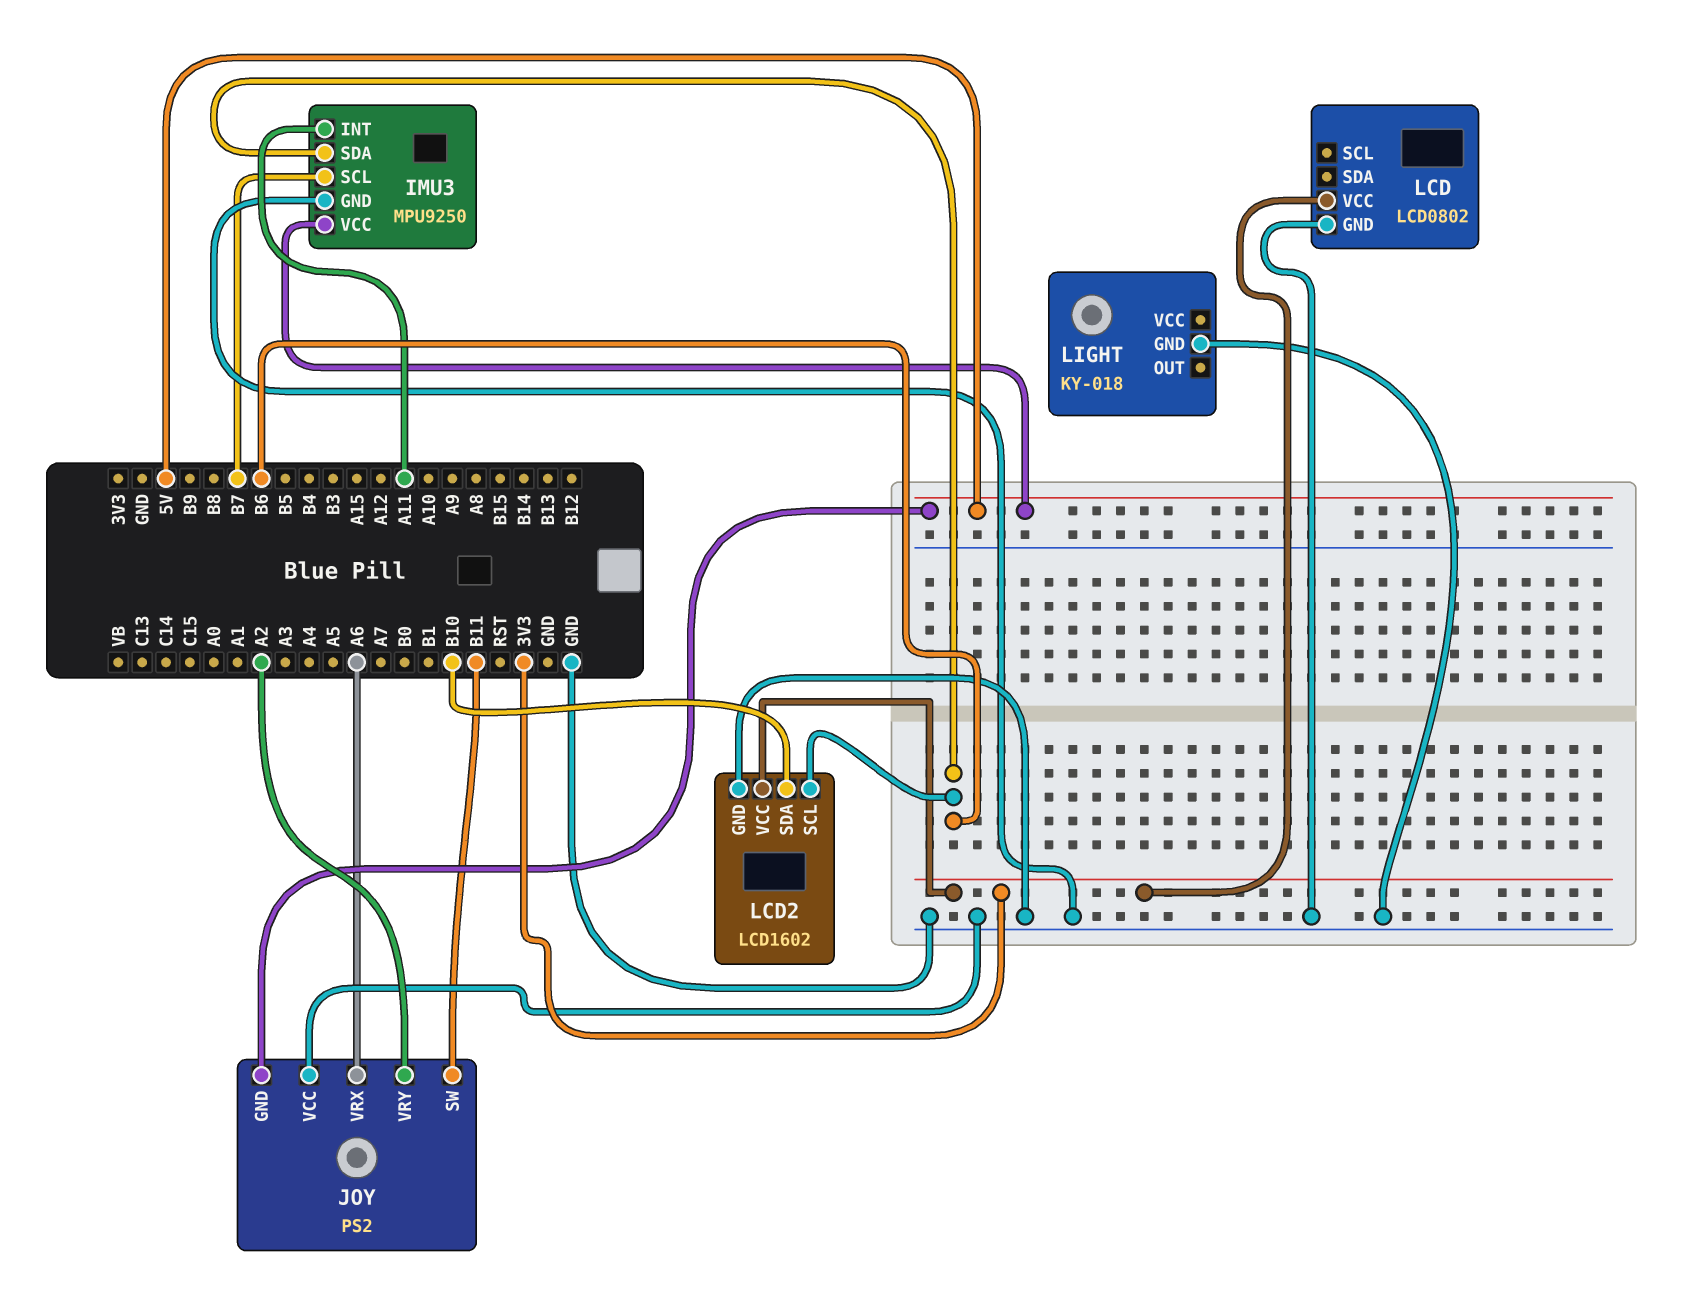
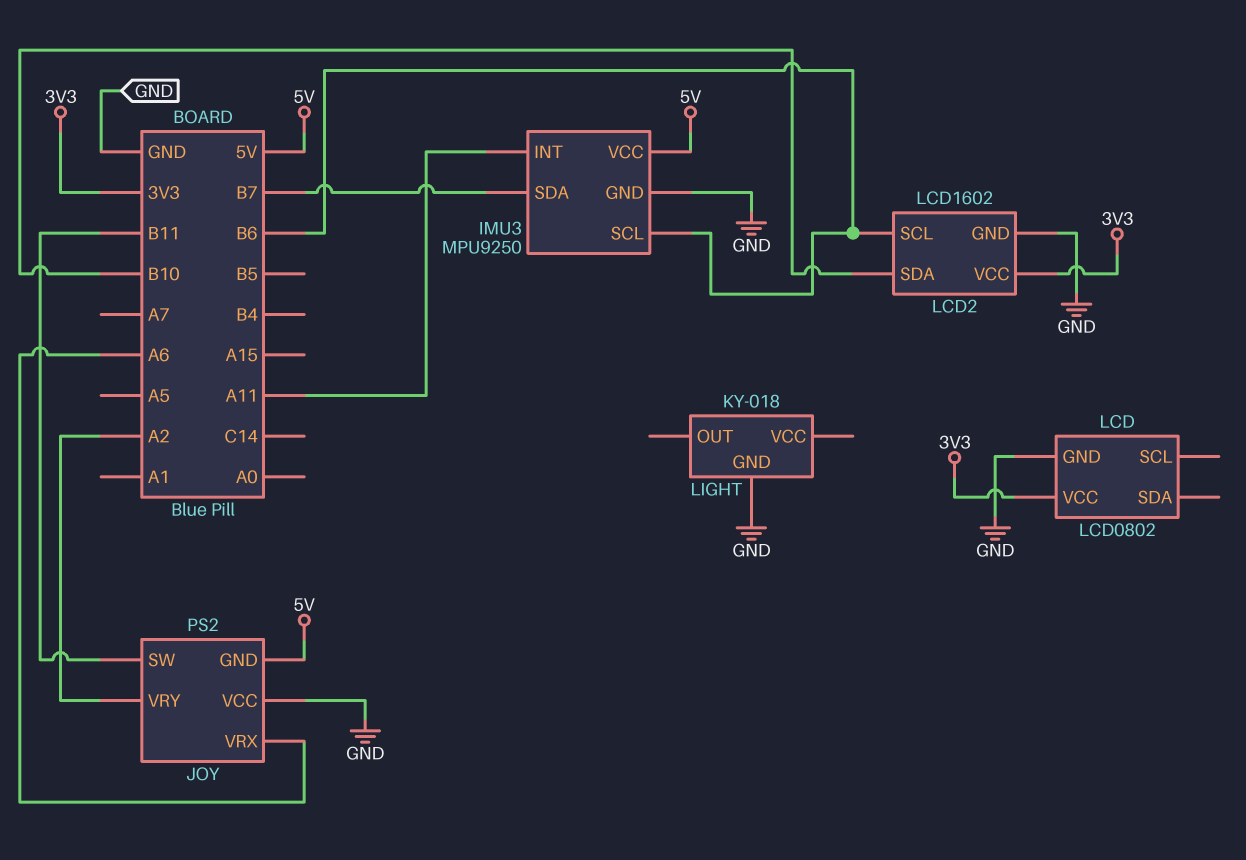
IMU3 pin SCL: B7 -> B6
IMU3 pin SDA: B6 -> B7

